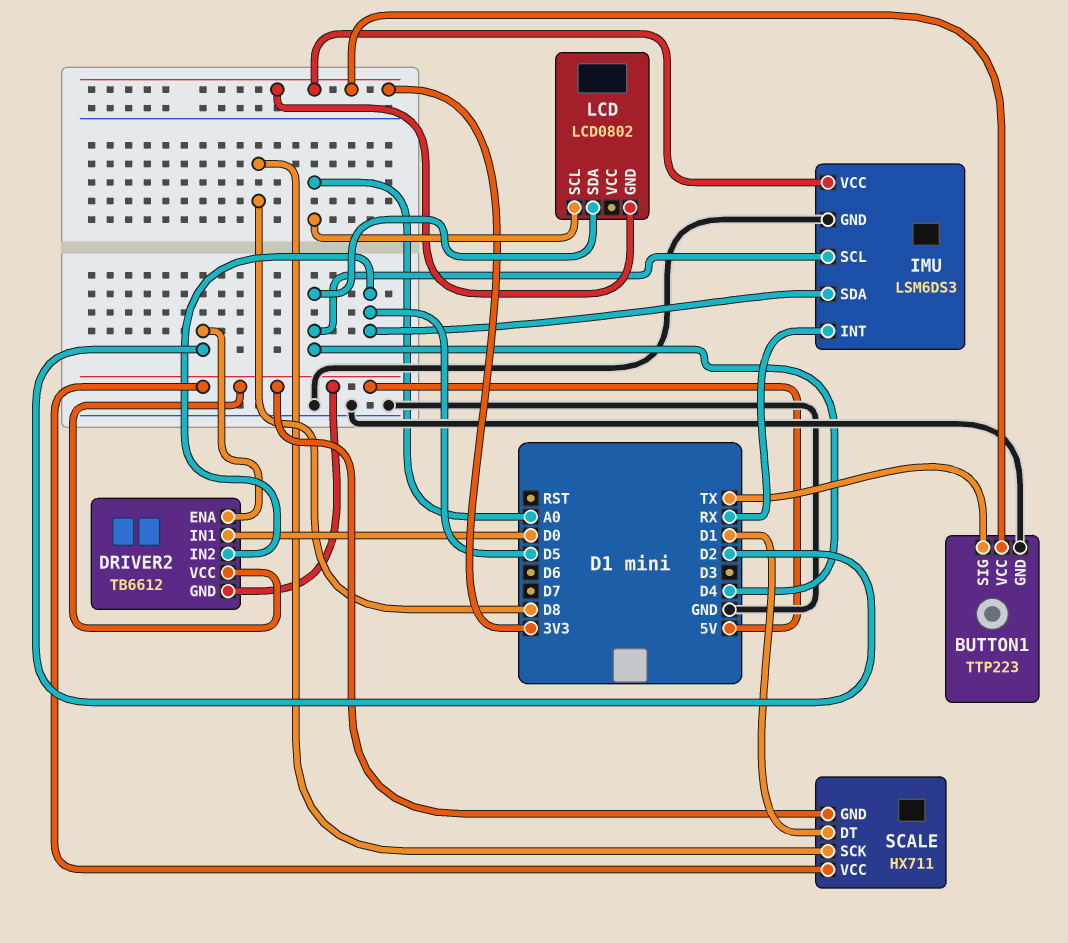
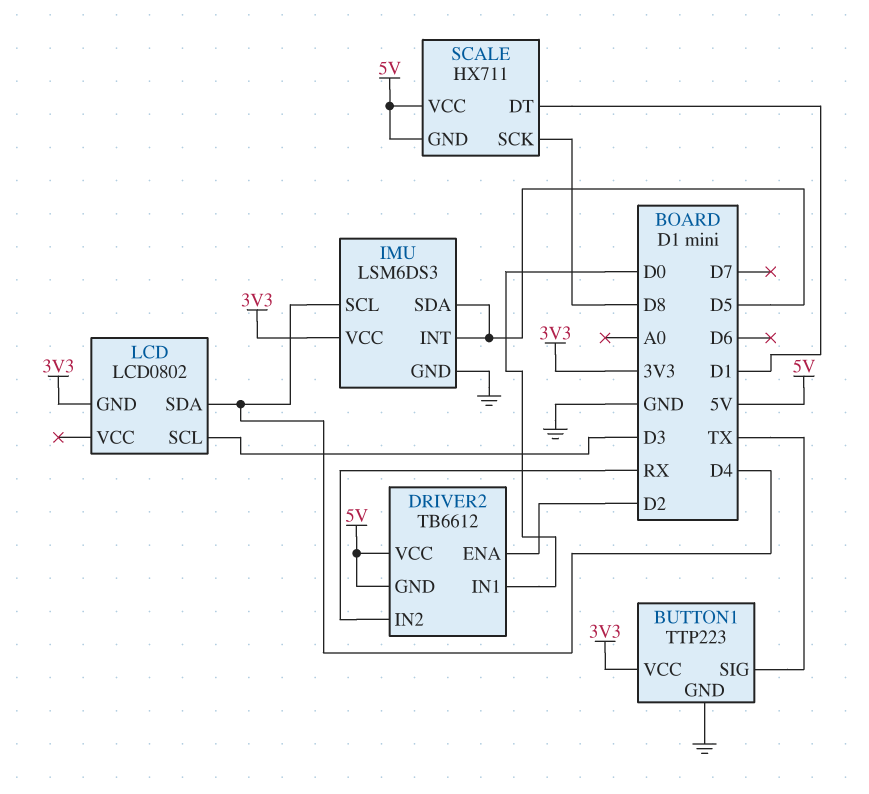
DRIVER2 pin IN2: D5 -> RX
IMU pin INT: RX -> D5
LCD pin SCL: A0 -> D3

